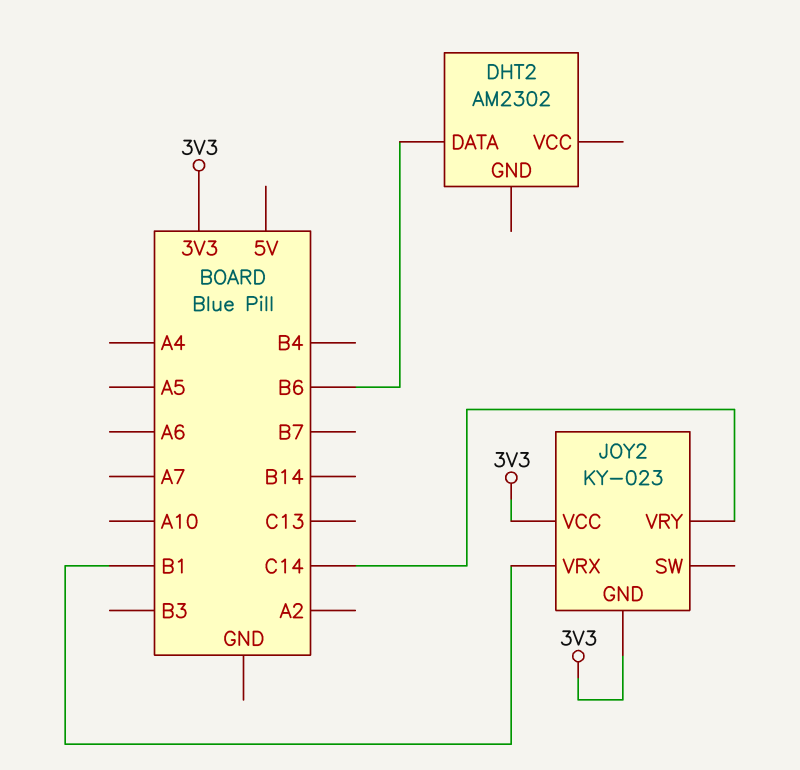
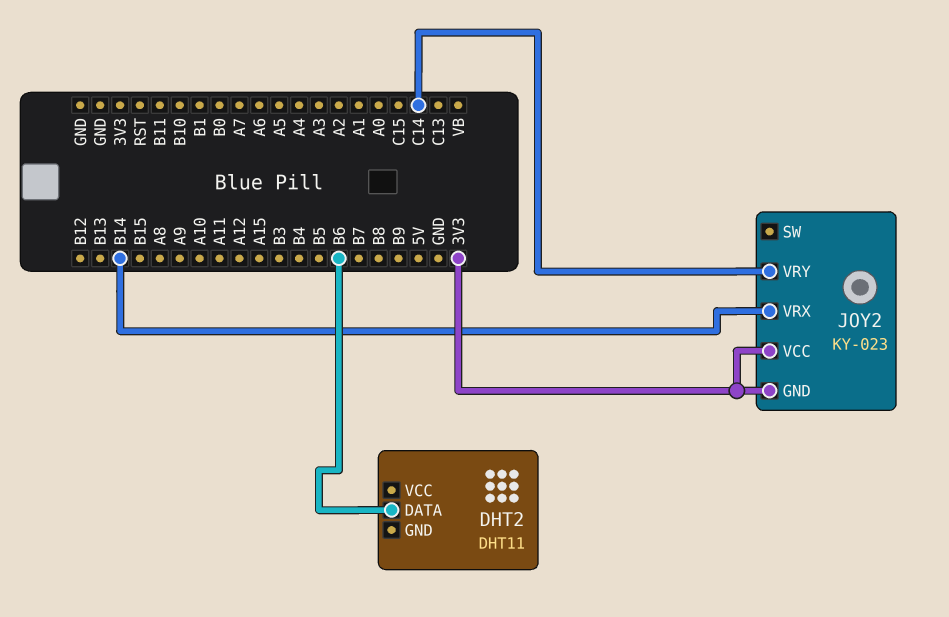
DHT2: AM2302 -> DHT11
JOY2 pin VRX: B1 -> B14

